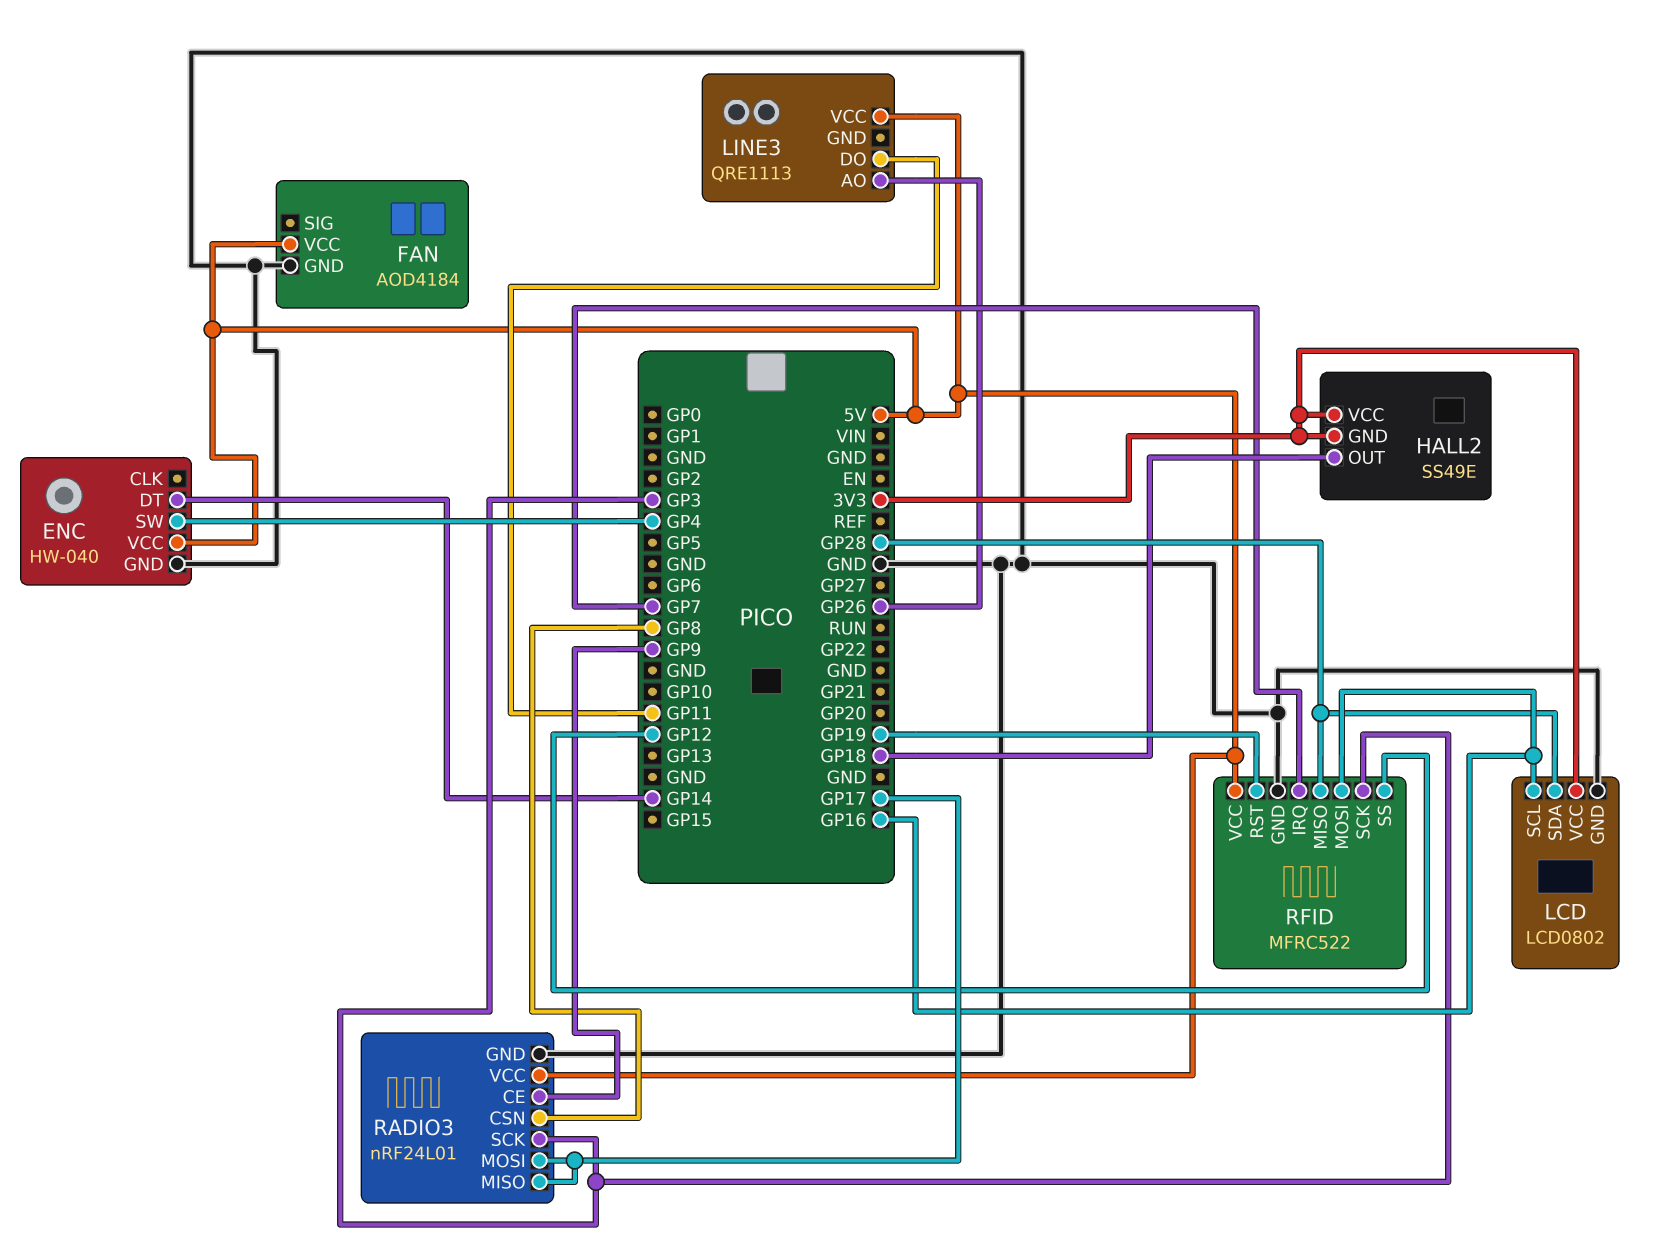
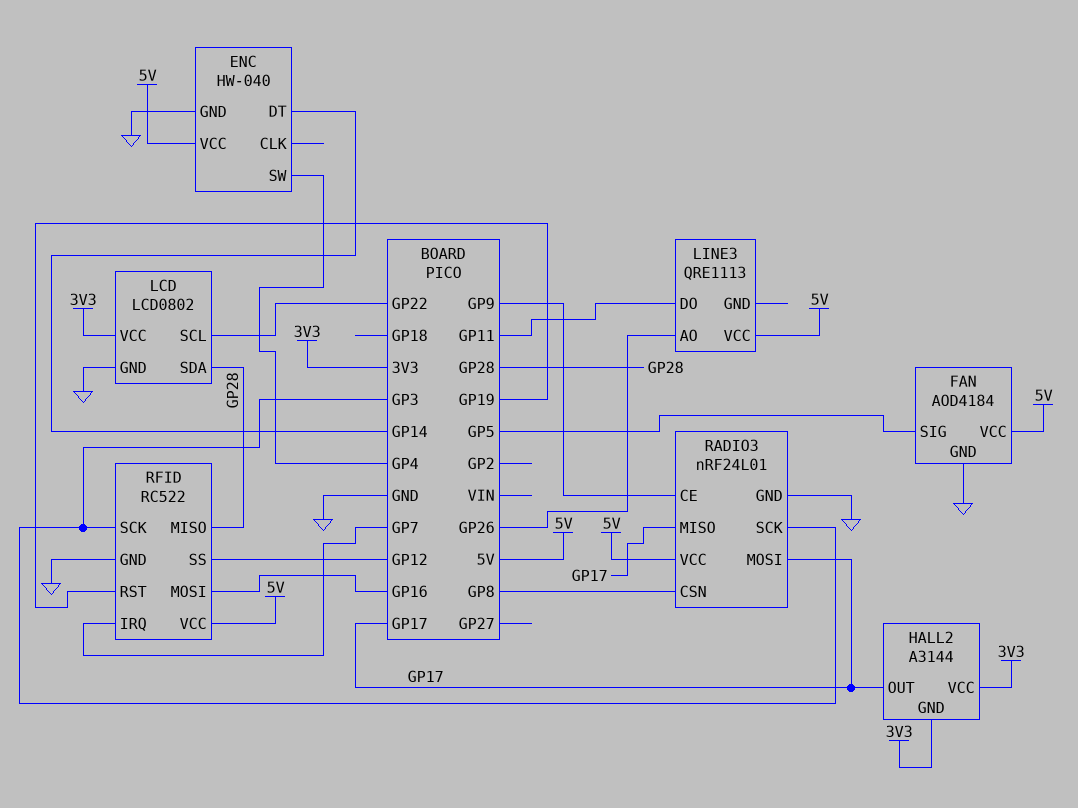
FAN pin SIG: none -> GP5
HALL2: SS49E -> A3144
HALL2 pin OUT: GP18 -> GP17
LCD pin SCL: GP16 -> GP22
RFID: MFRC522 -> RC522

